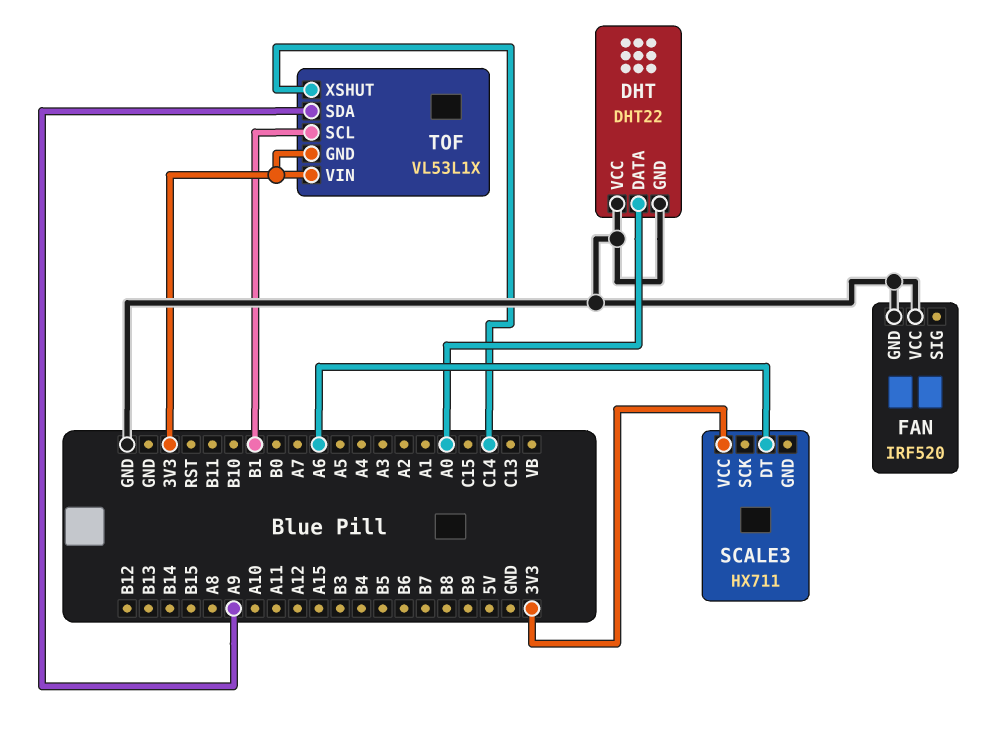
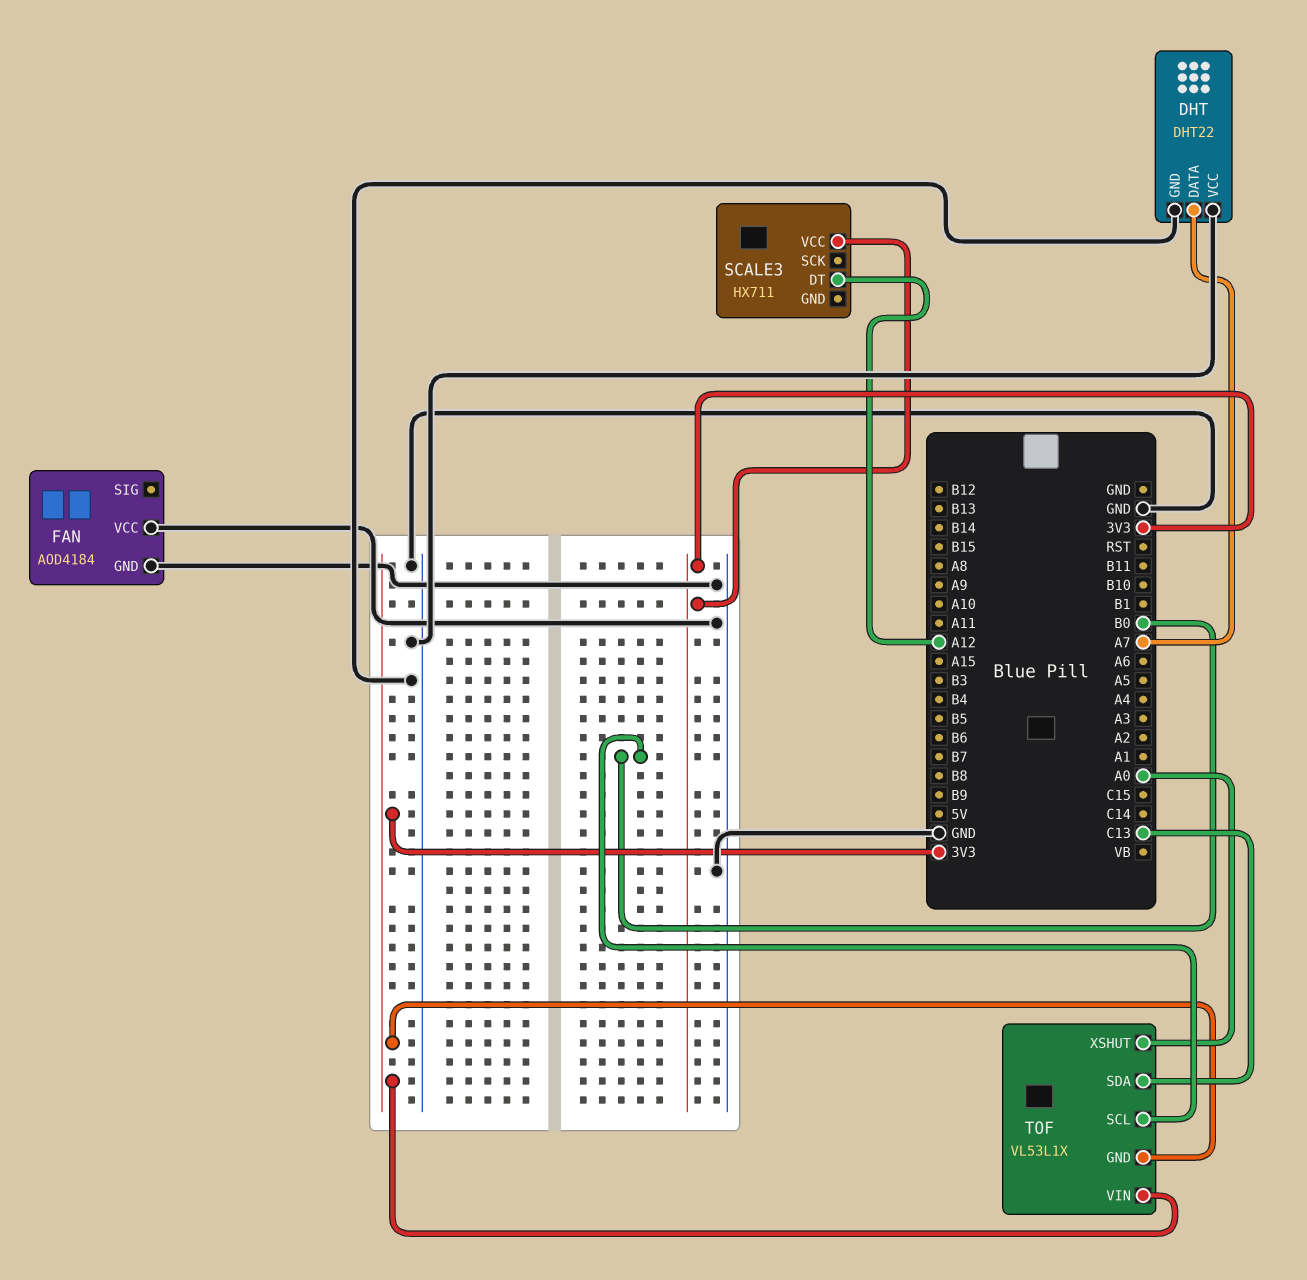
DHT pin DATA: A0 -> A7
FAN: IRF520 -> AOD4184
SCALE3 pin DT: A6 -> A12
TOF pin SCL: B1 -> B0
TOF pin SDA: A9 -> C13
TOF pin XSHUT: C14 -> A0

